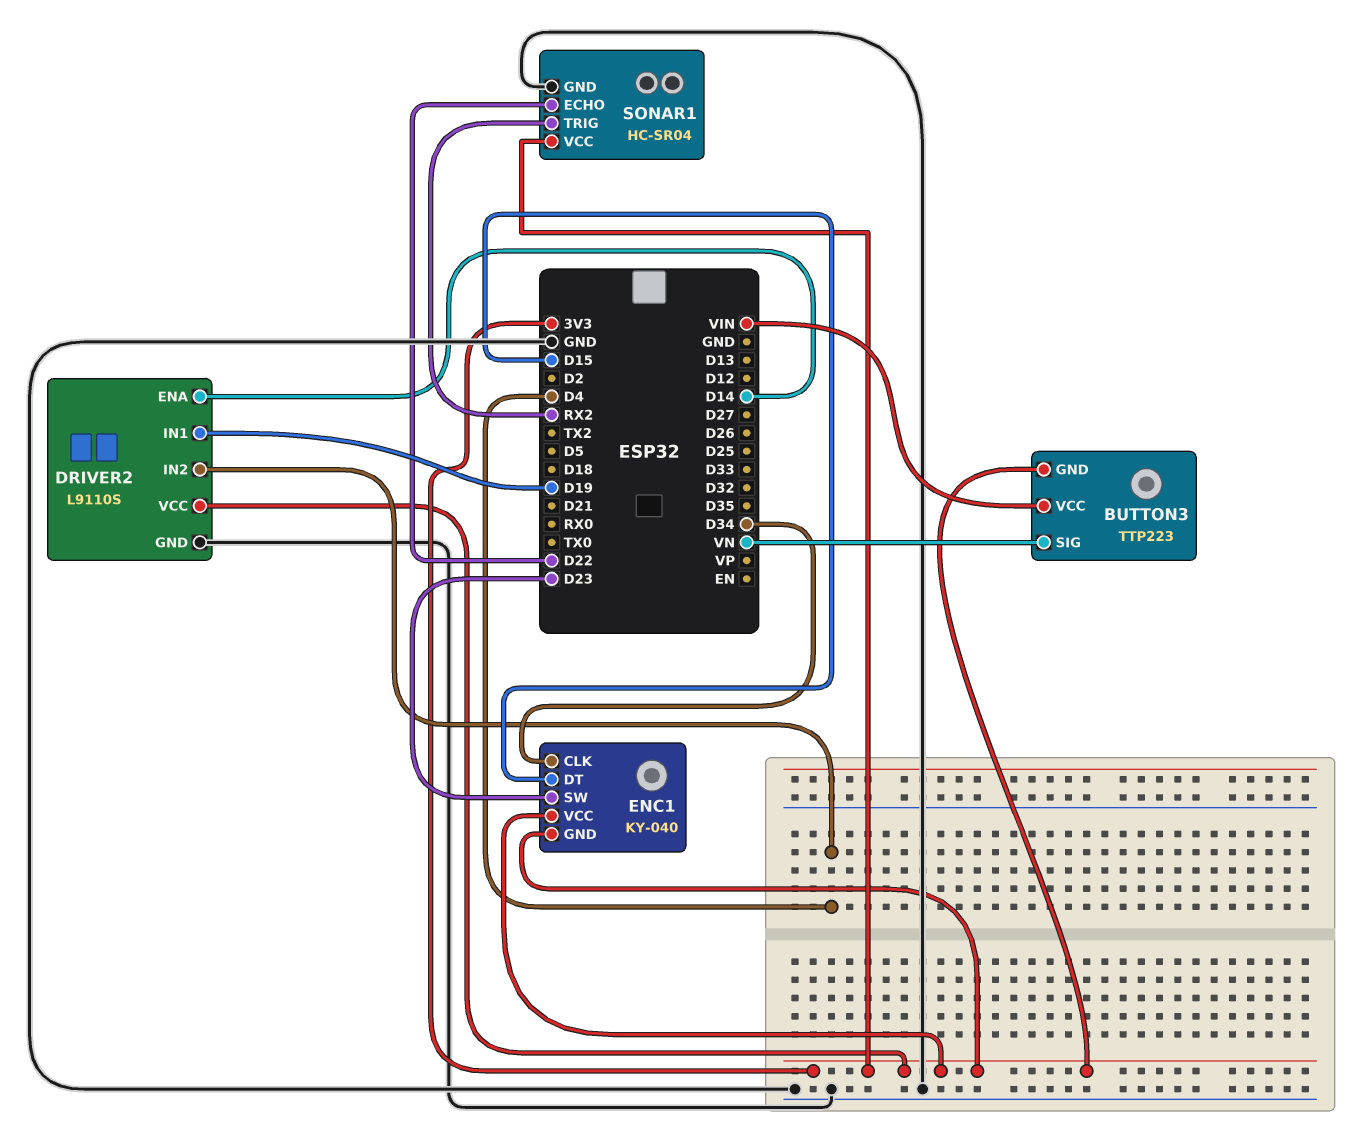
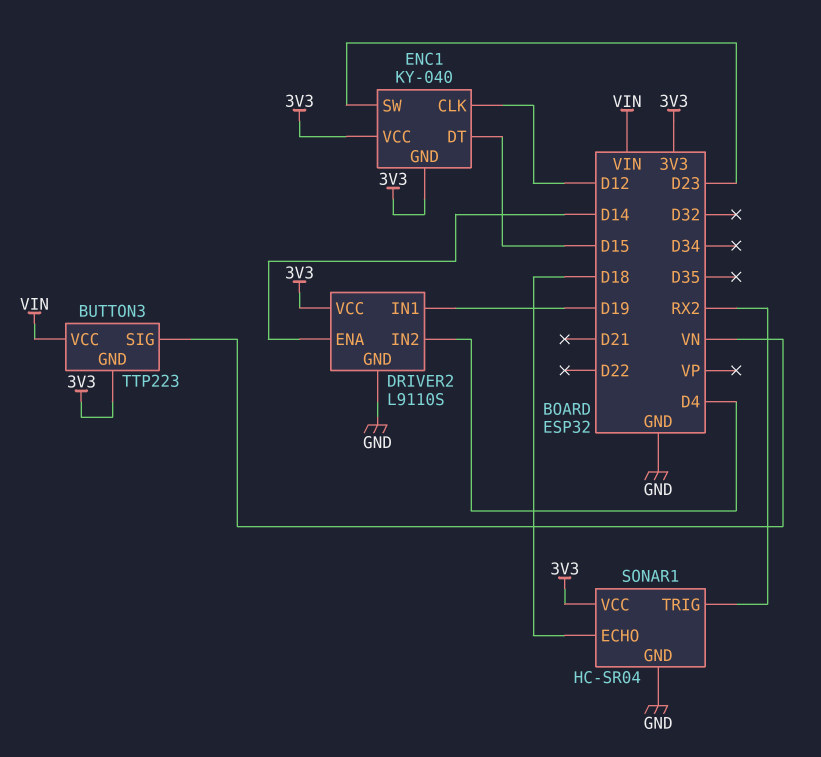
ENC1 pin CLK: D34 -> D12
SONAR1 pin ECHO: D22 -> D18

